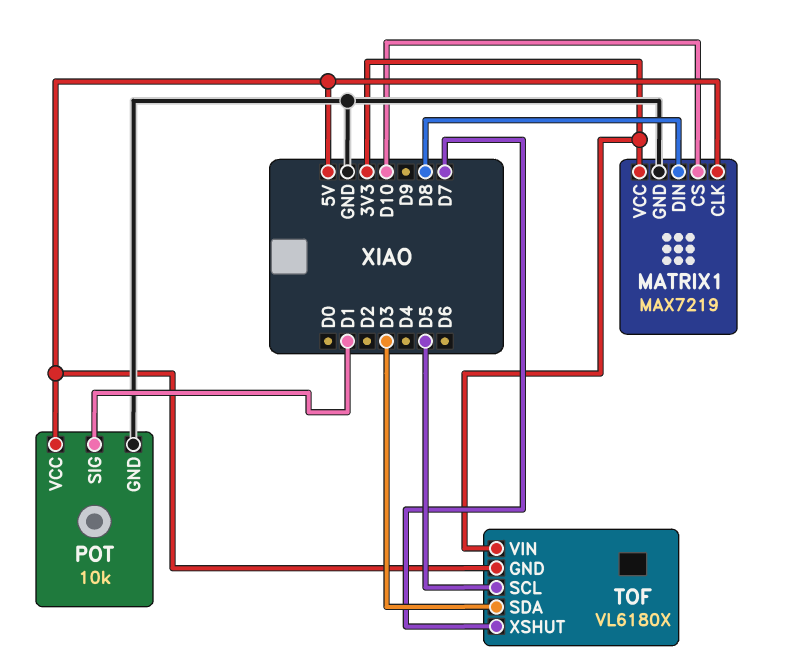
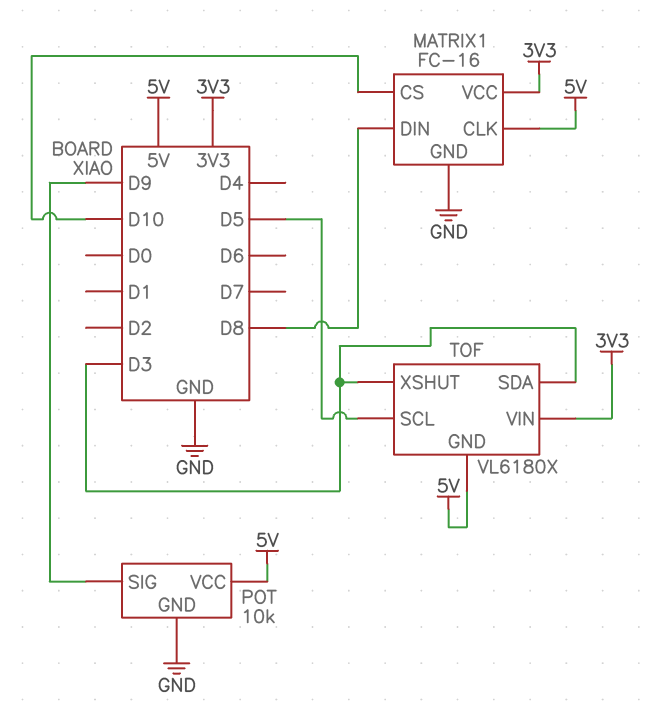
MATRIX1: MAX7219 -> FC-16
POT pin SIG: D1 -> D9
TOF pin XSHUT: D7 -> D3

